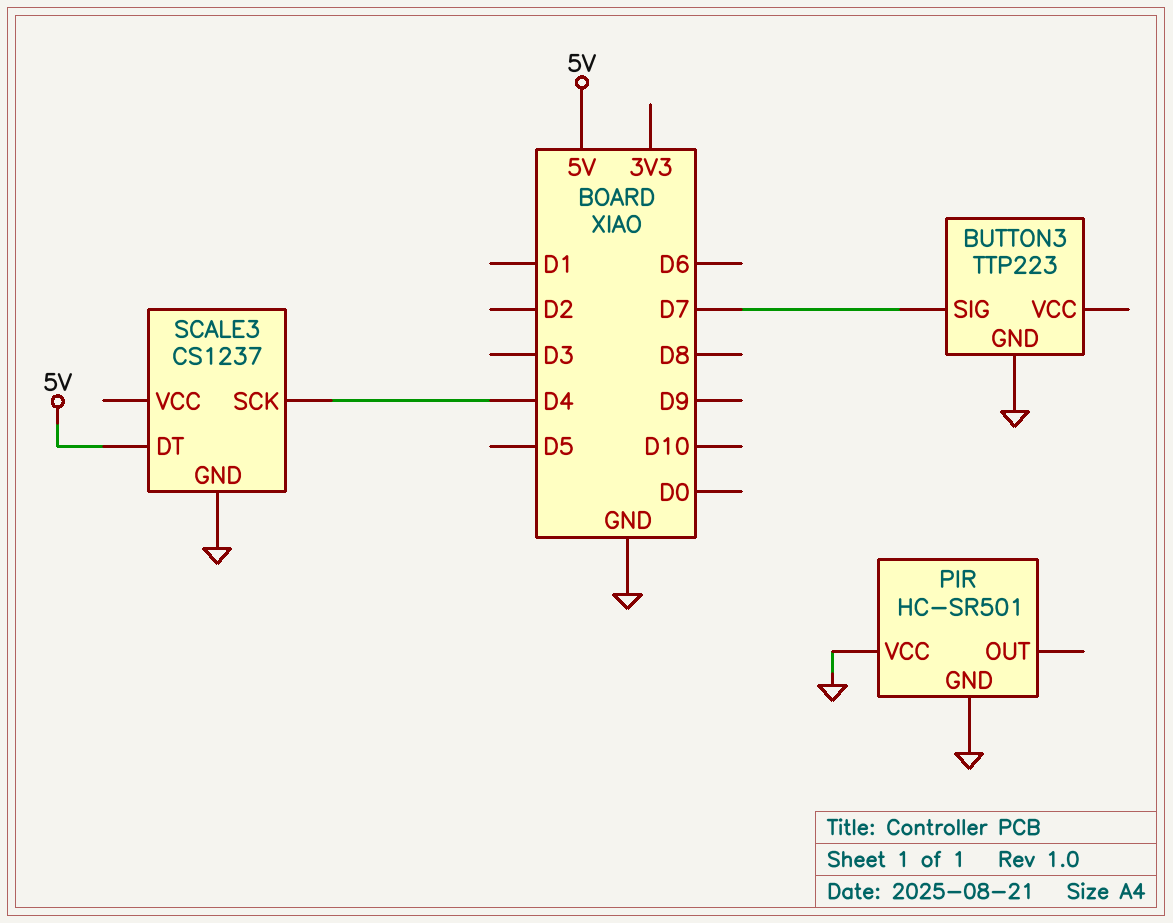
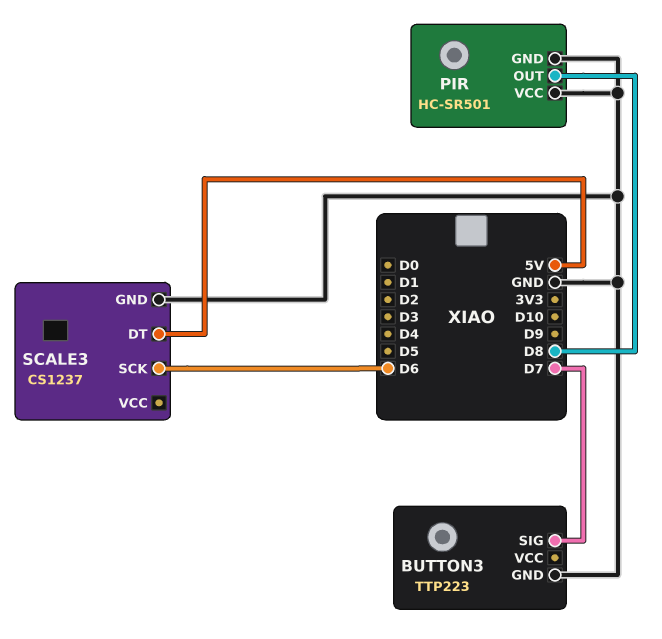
PIR pin OUT: none -> D8
SCALE3 pin SCK: D4 -> D6

